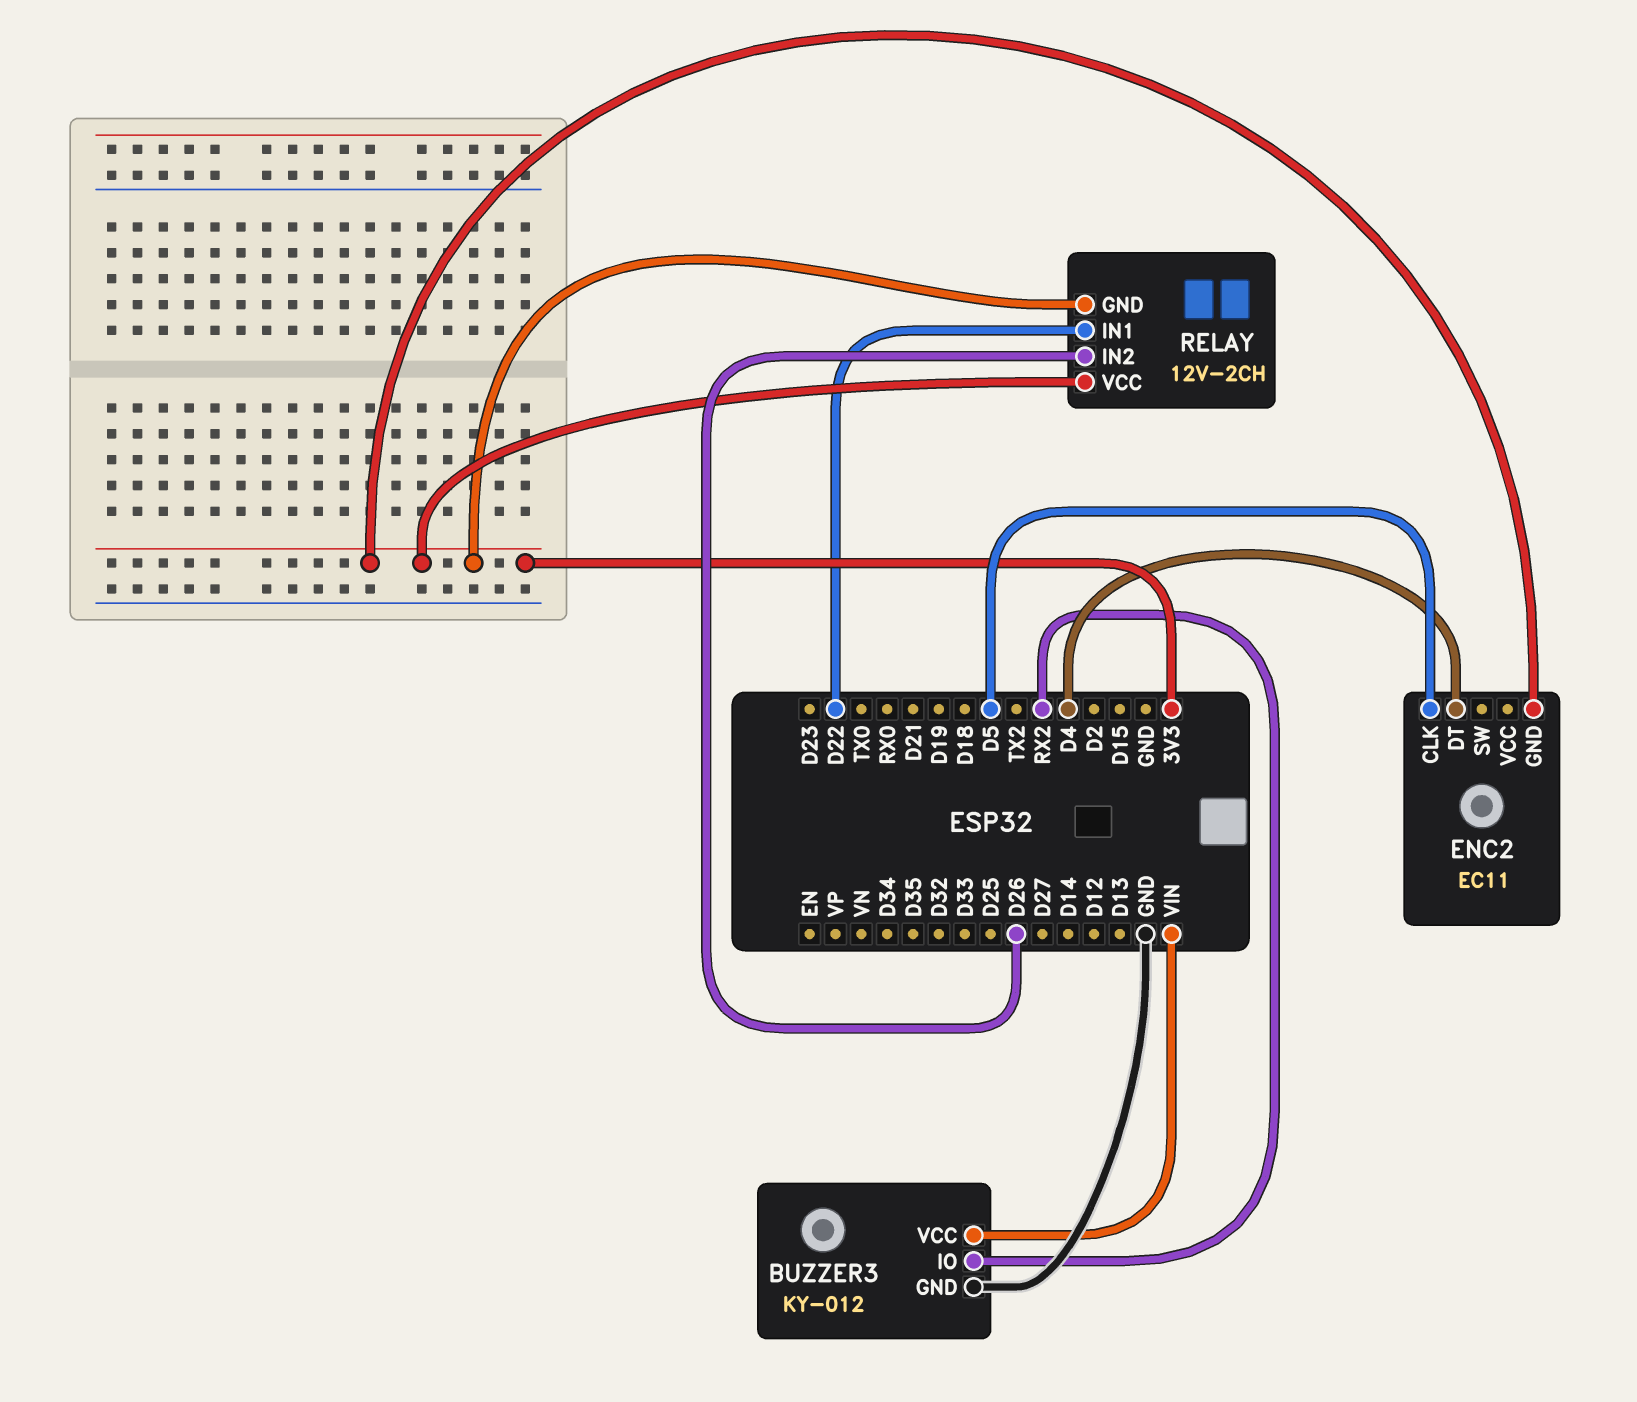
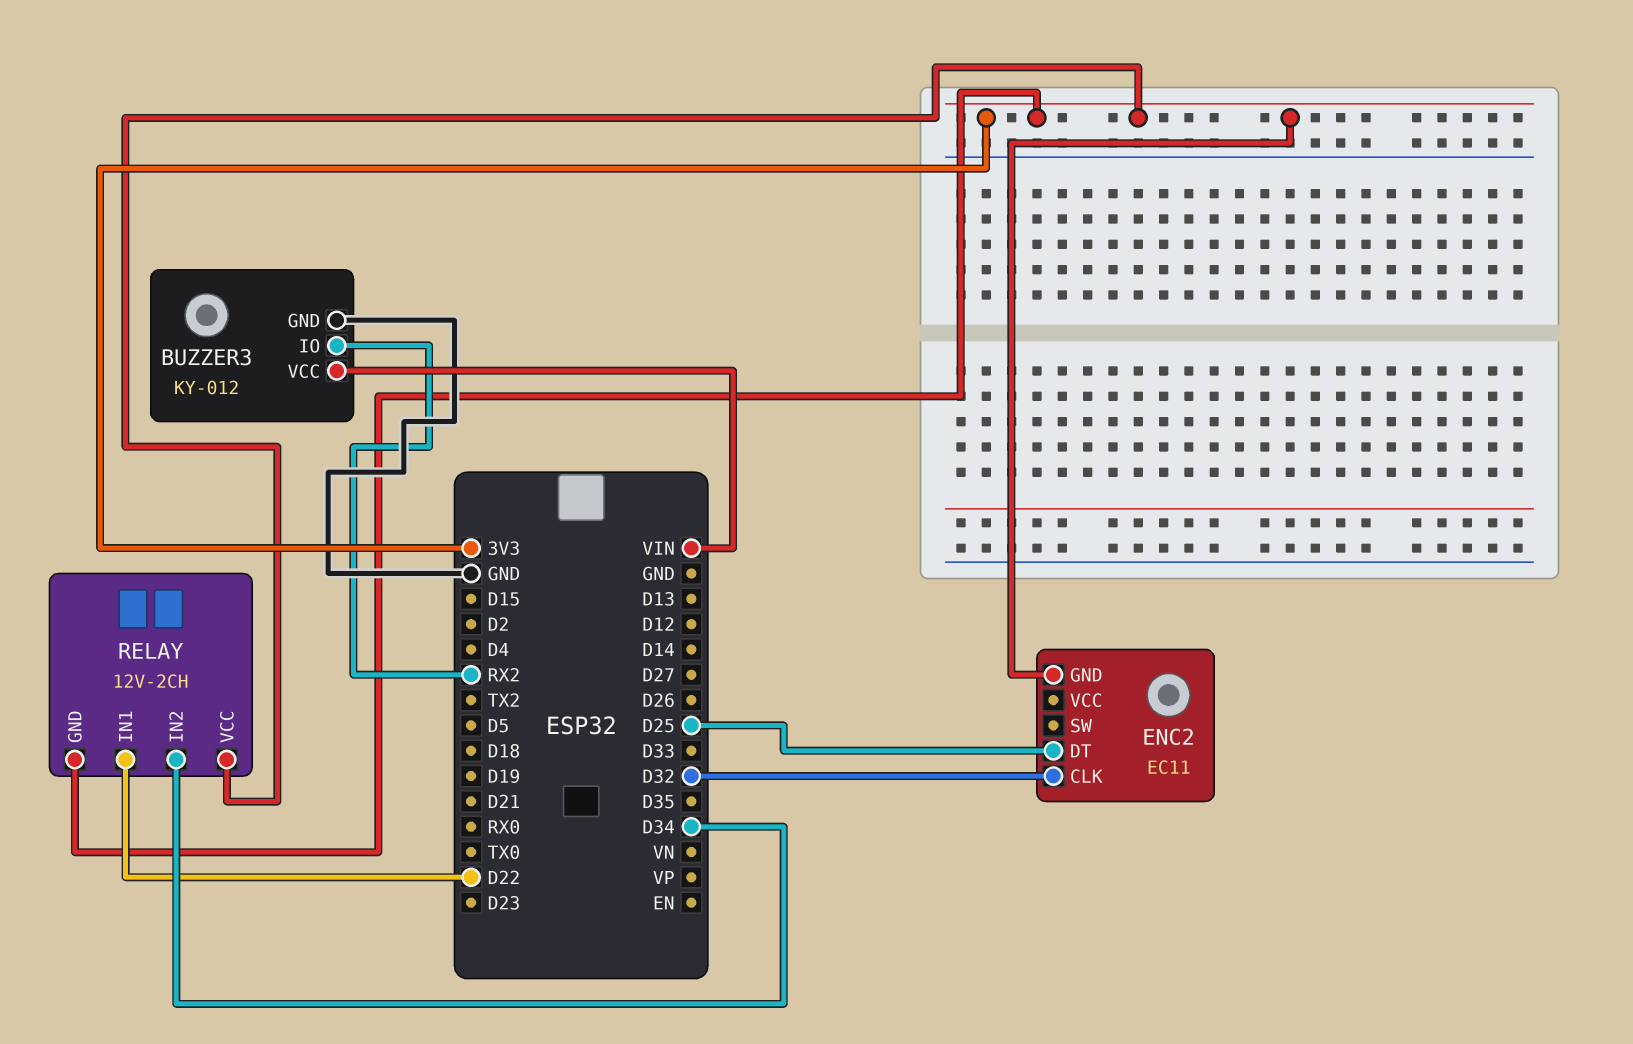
ENC2 pin CLK: D5 -> D32
ENC2 pin DT: D4 -> D25
RELAY pin IN2: D26 -> D34

